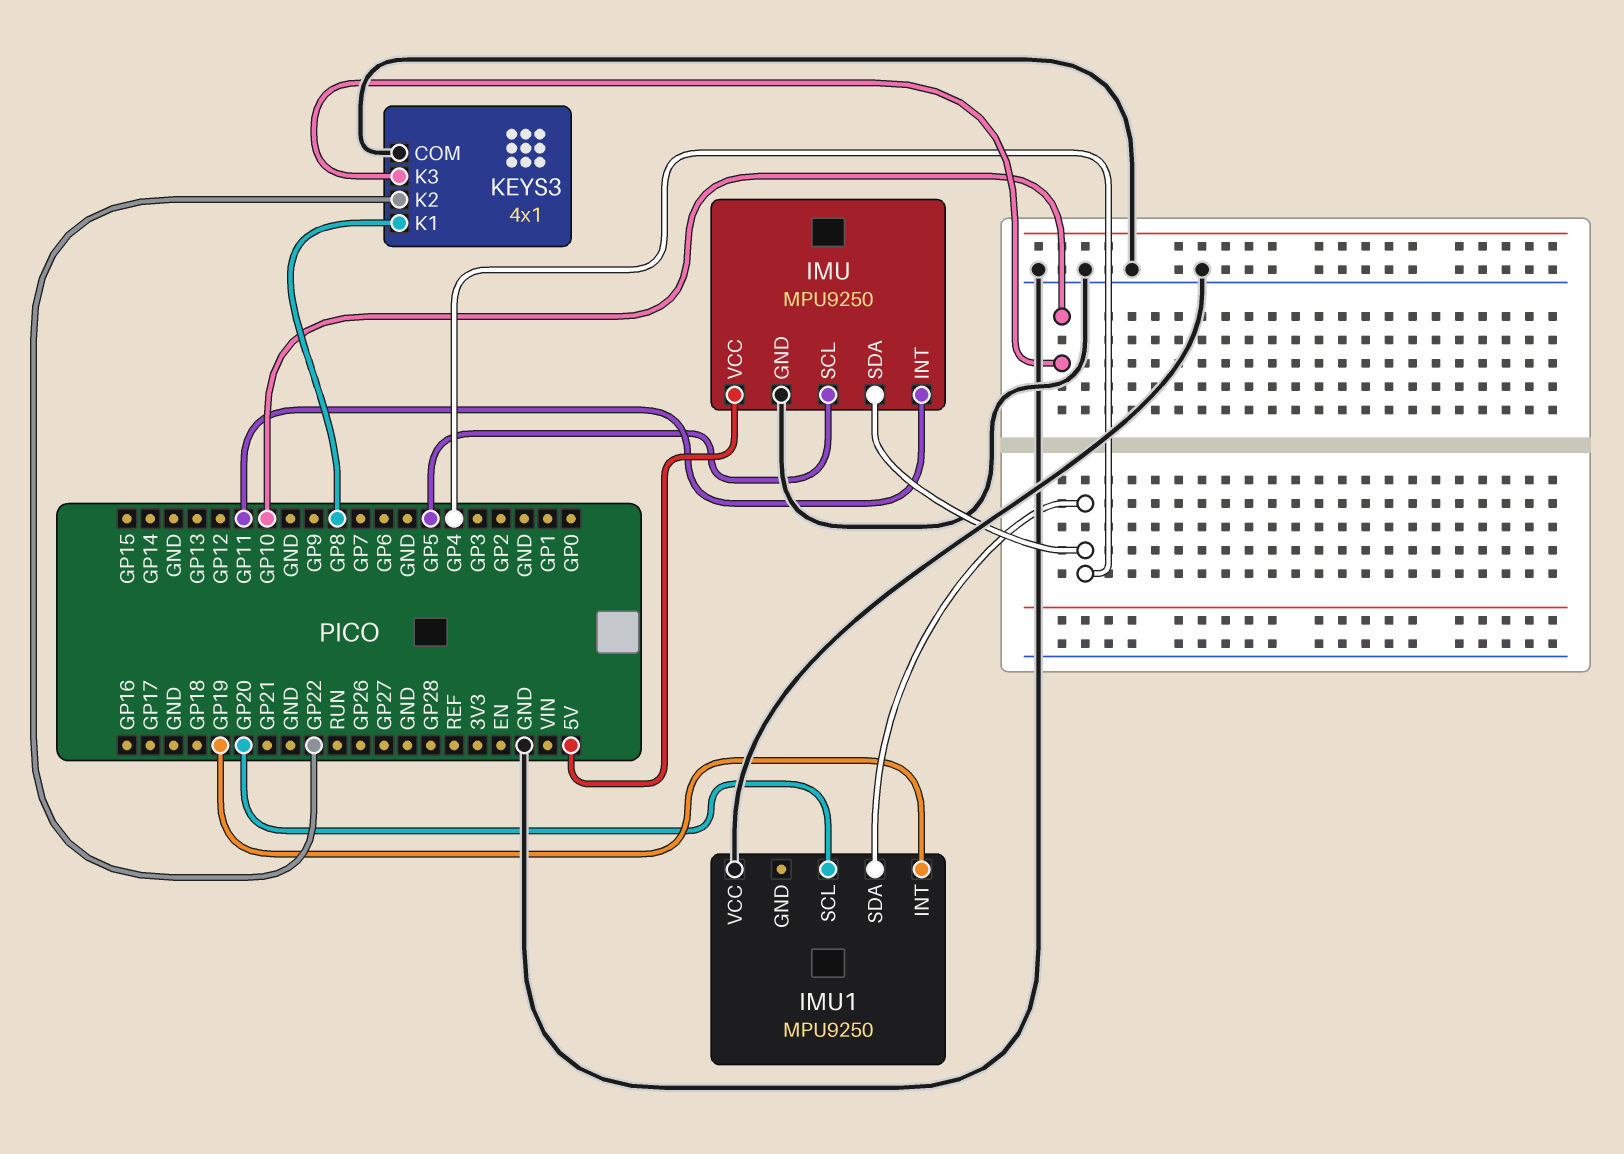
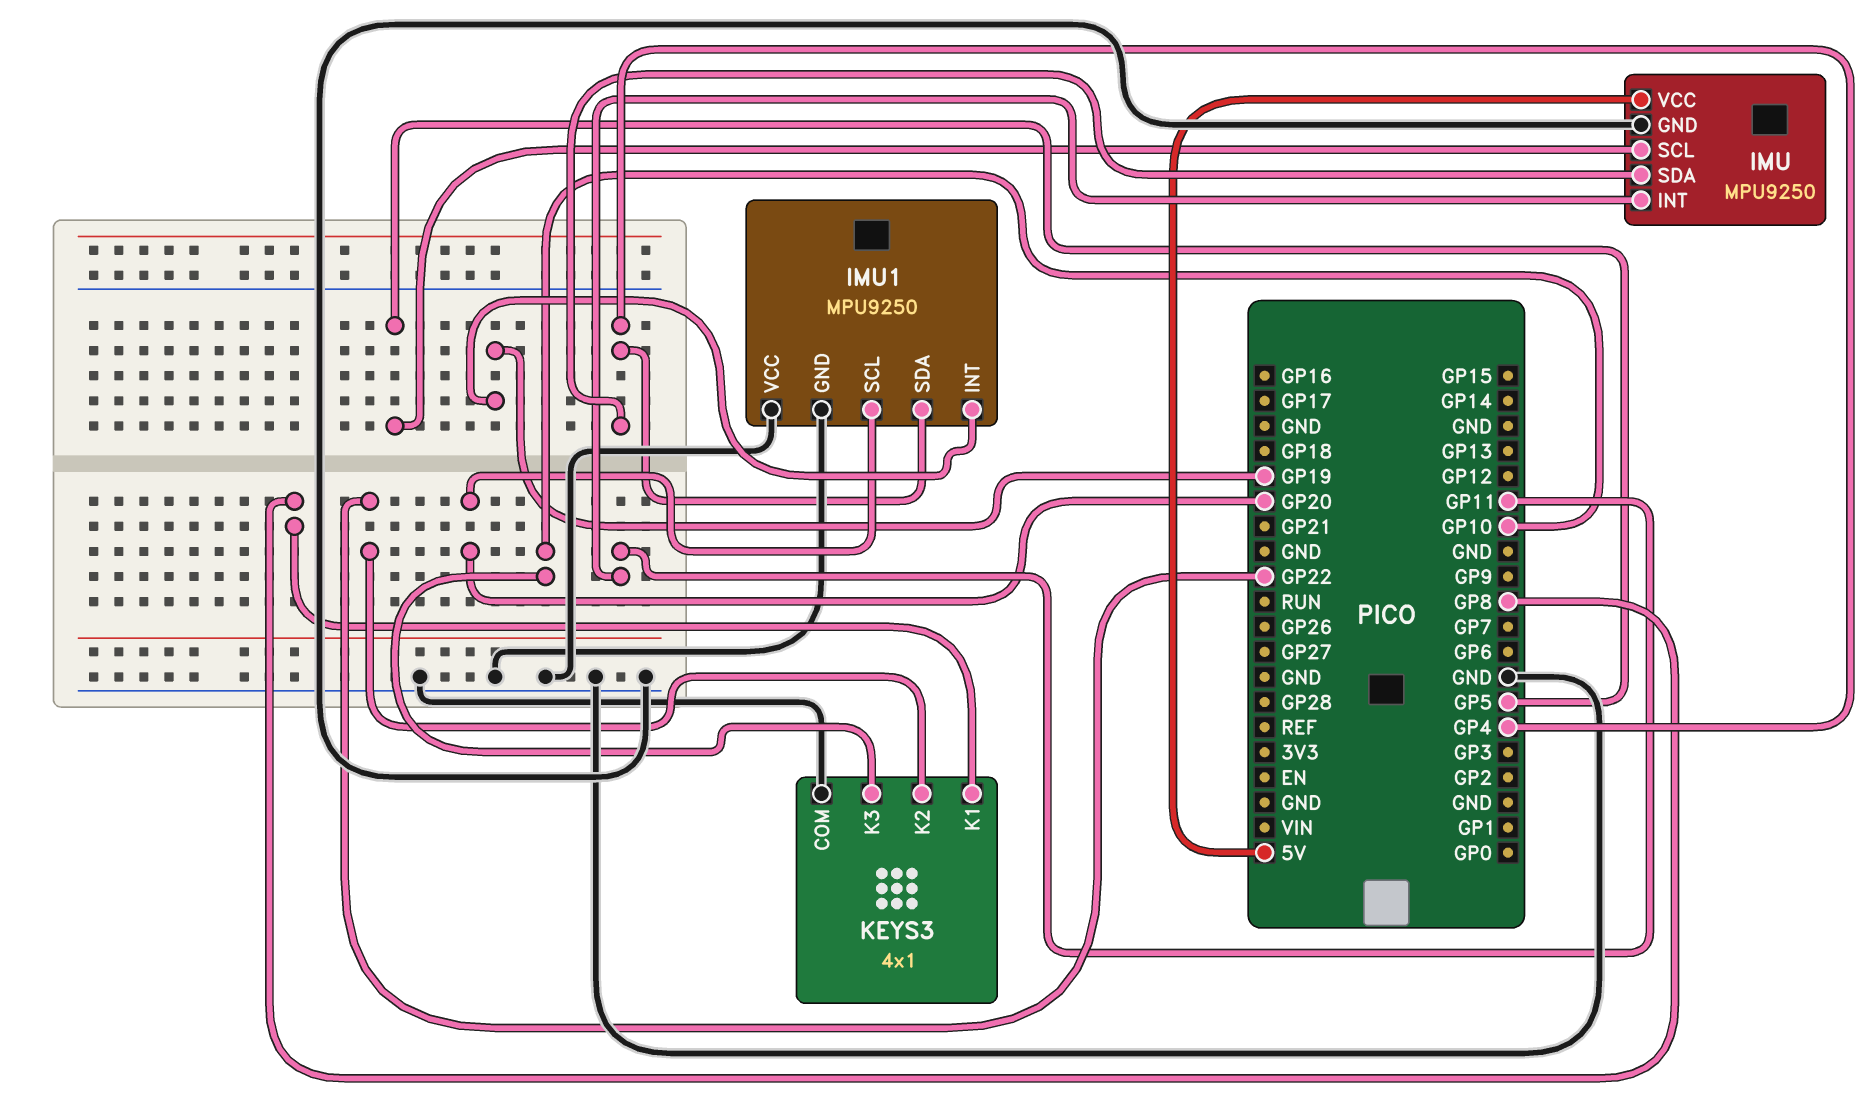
IMU1 pin GND: none -> GND

